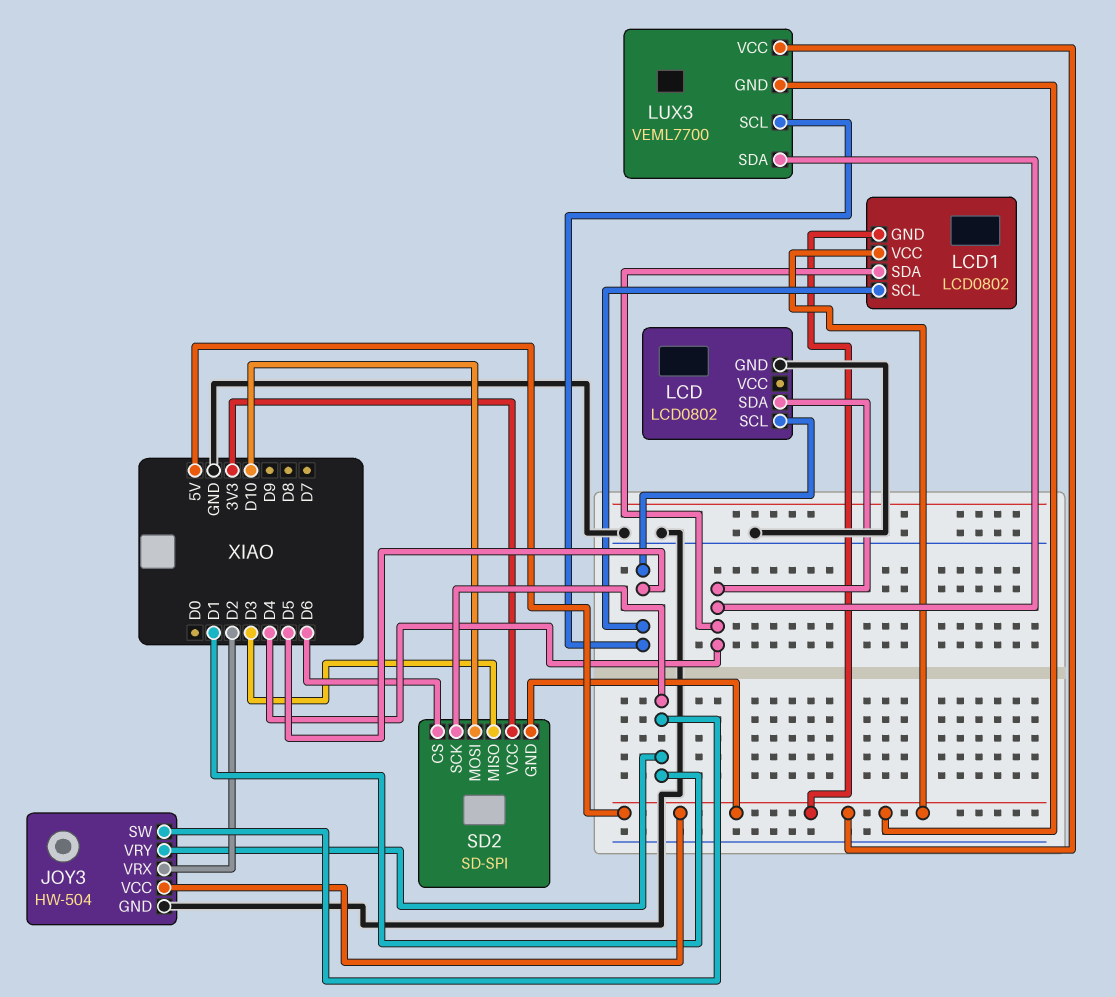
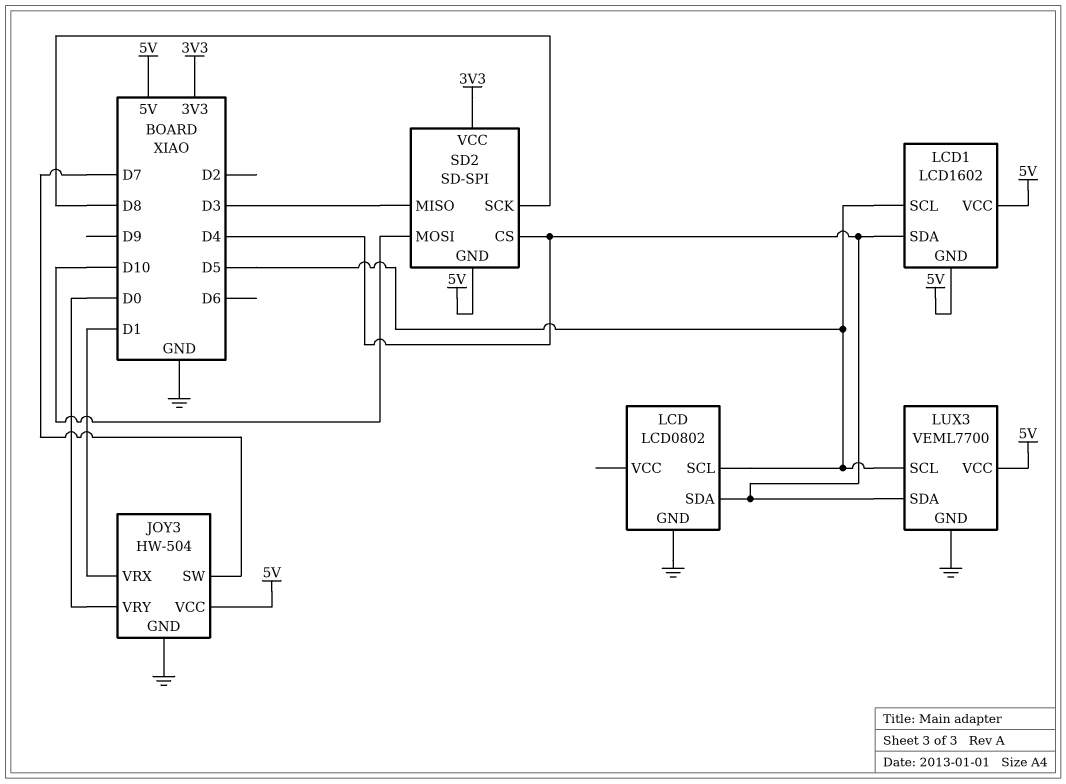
JOY3 pin SW: D1 -> D7
JOY3 pin VRX: D2 -> D1
JOY3 pin VRY: D1 -> D0
LCD1: LCD0802 -> LCD1602
LUX3 pin GND: 5V -> GND
SD2 pin CS: D6 -> D4
SD2 pin SCK: D1 -> D8

